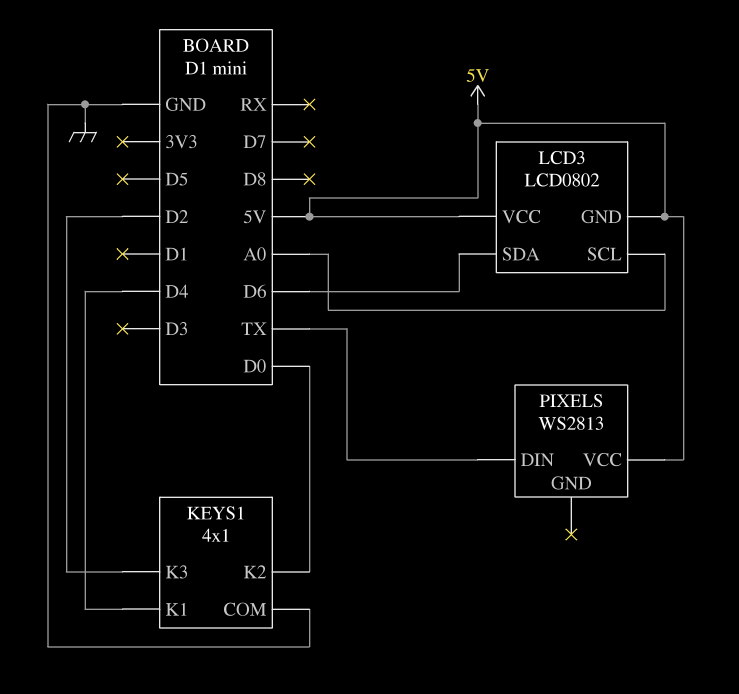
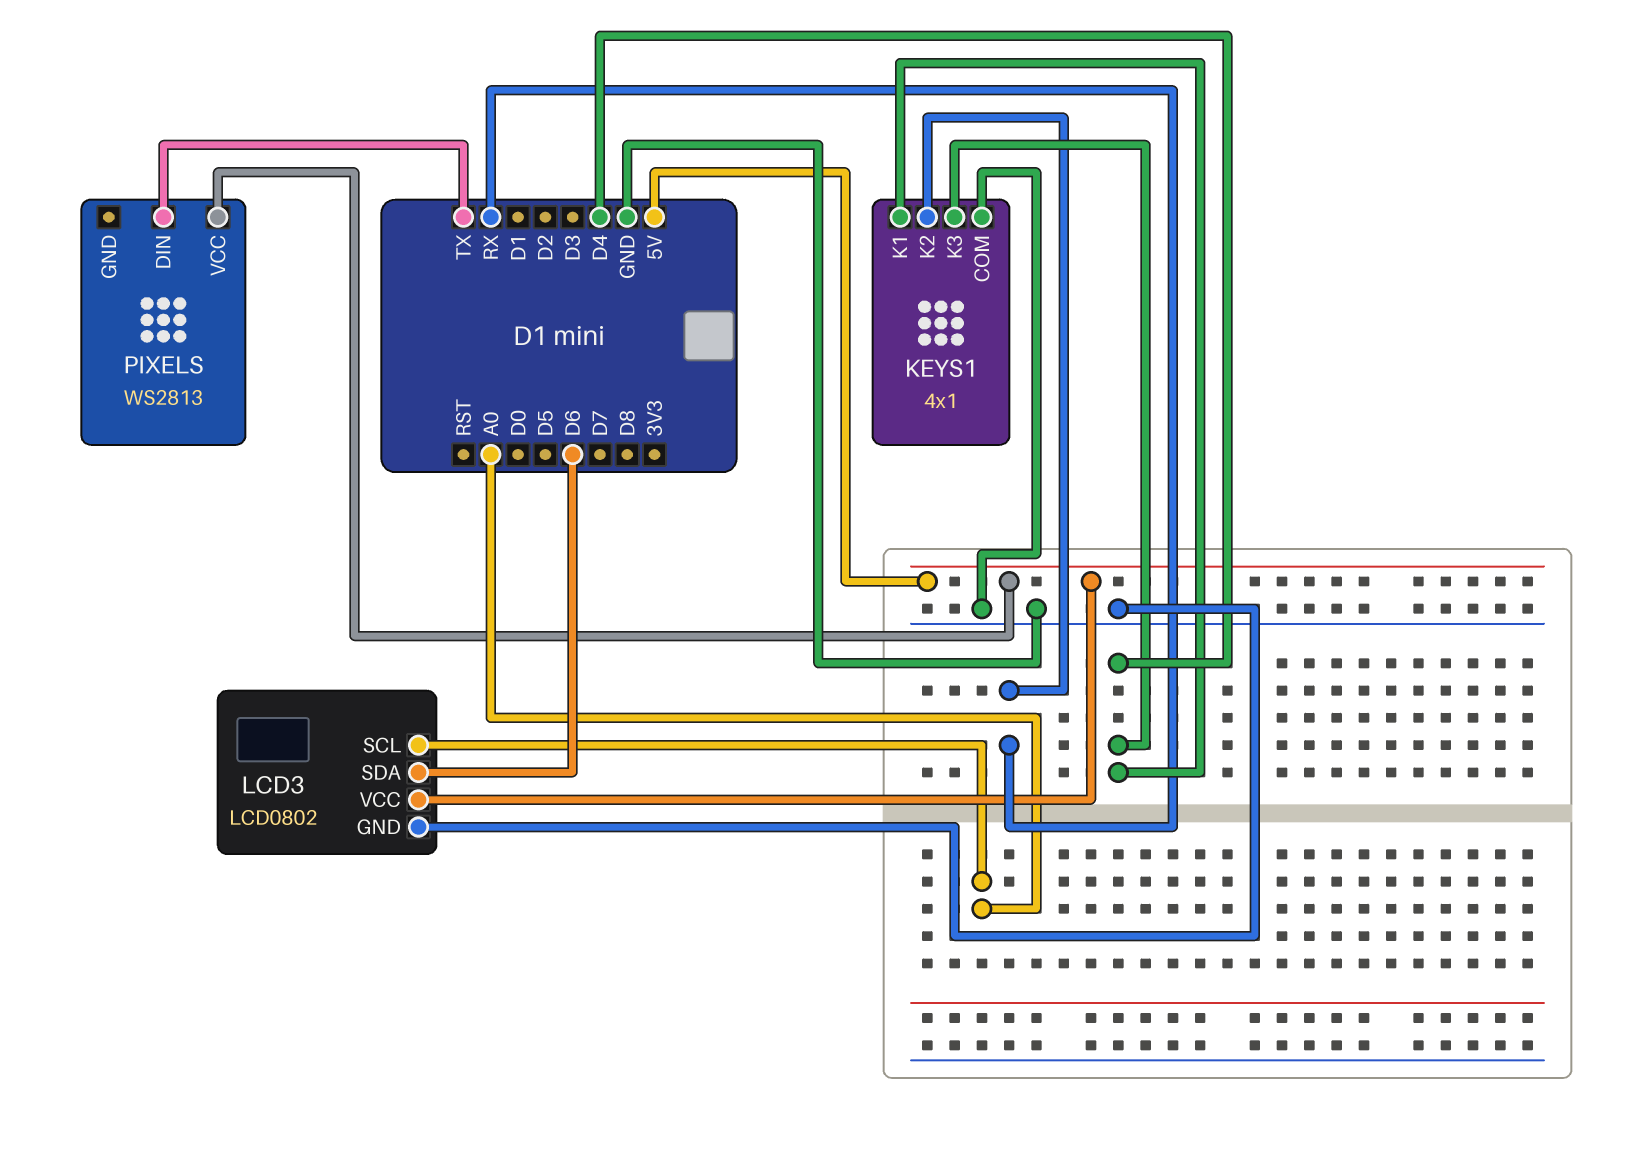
KEYS1 pin K2: D0 -> RX
KEYS1 pin K3: D2 -> D4
LCD3 pin GND: 5V -> GND

